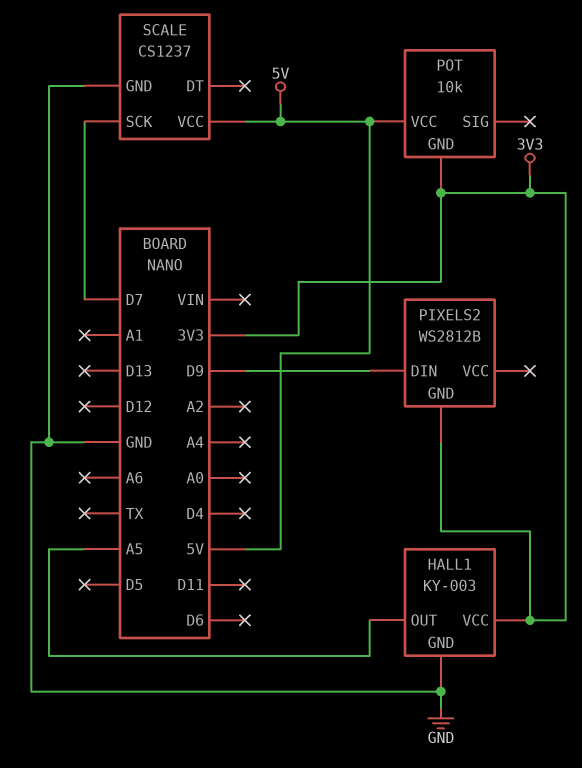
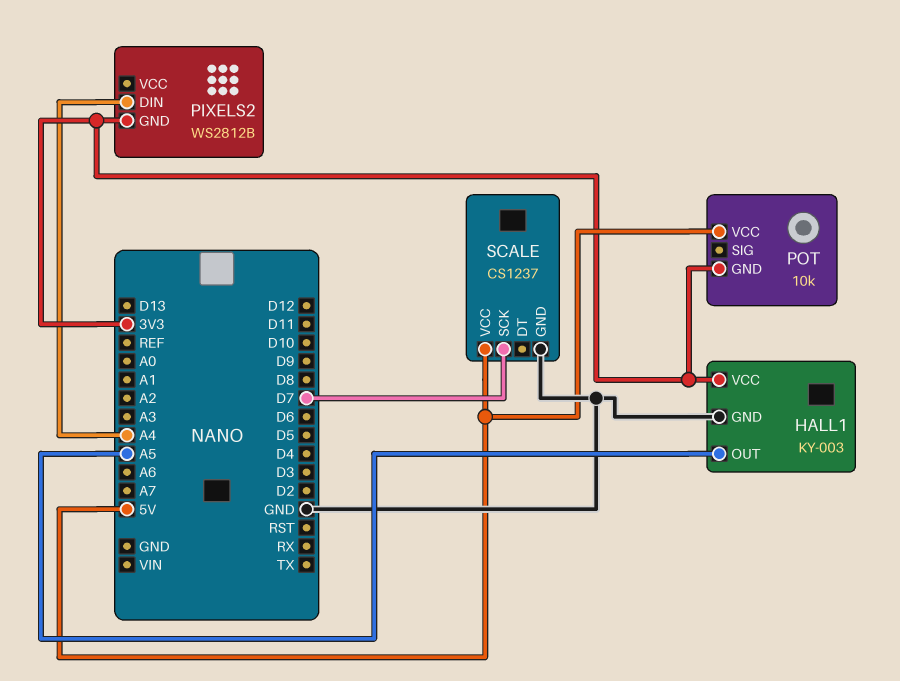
PIXELS2 pin DIN: D9 -> A4

